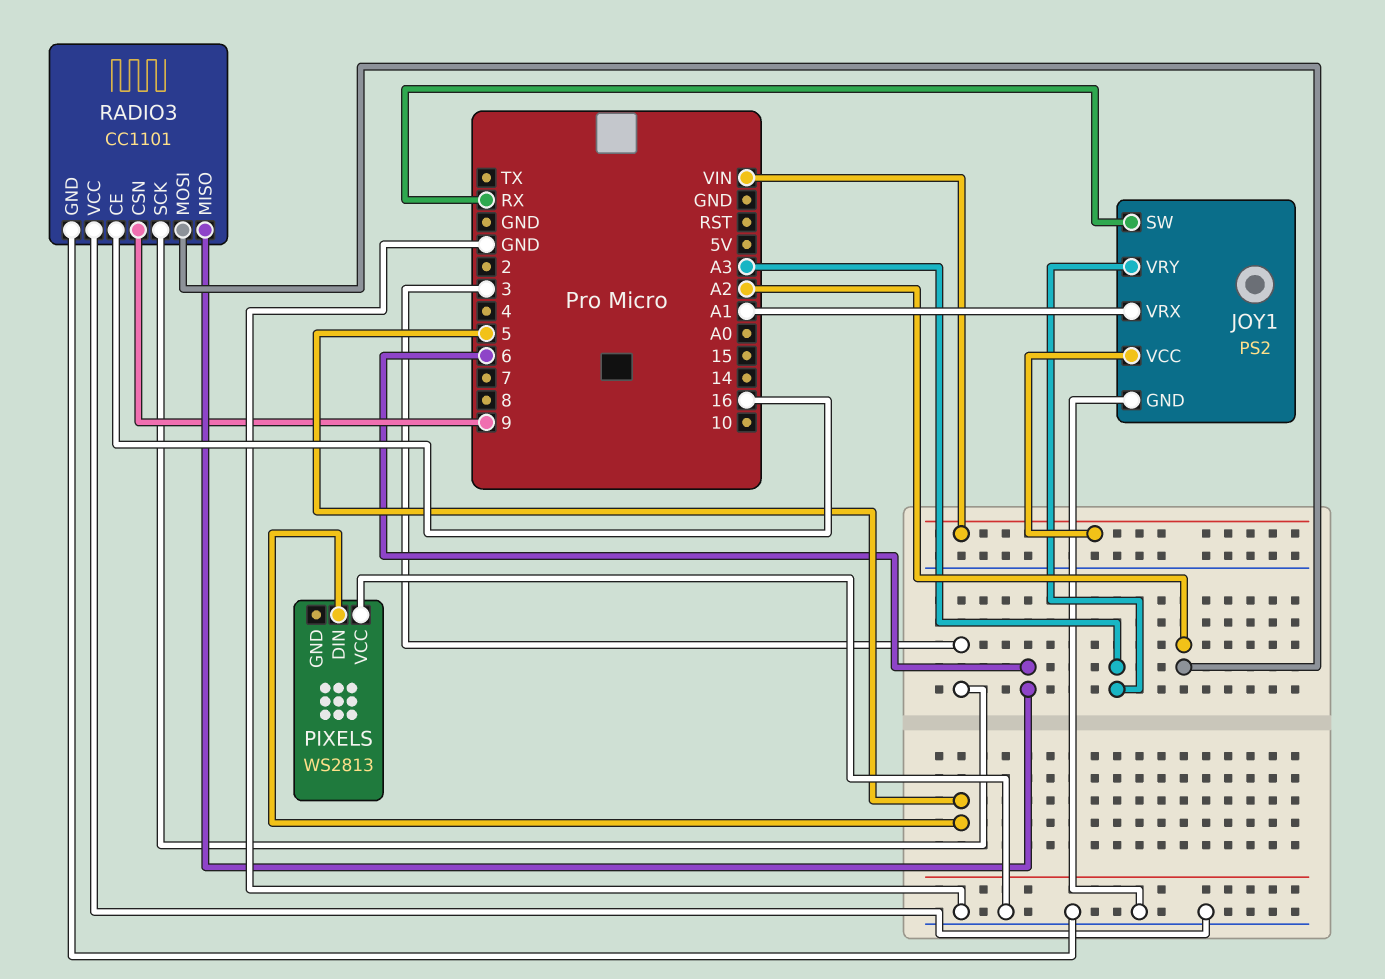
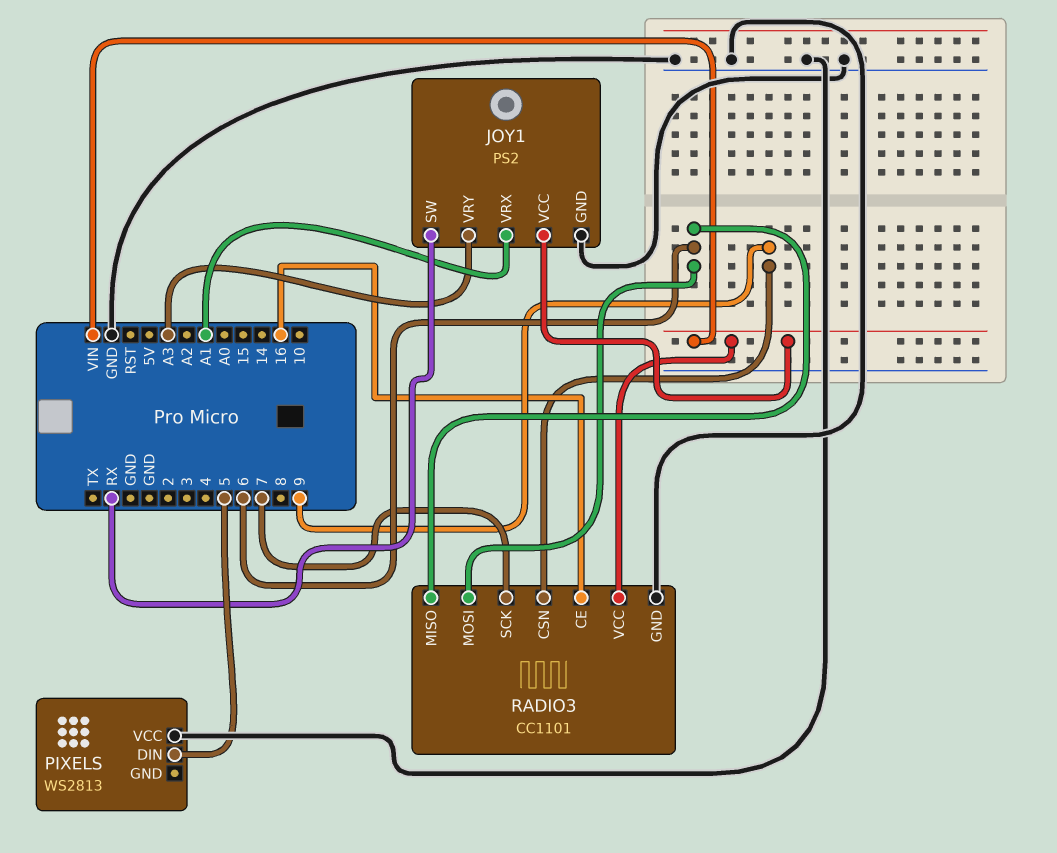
RADIO3 pin MOSI: A2 -> 6
RADIO3 pin SCK: 3 -> 7
RADIO3 pin VCC: GND -> VIN

